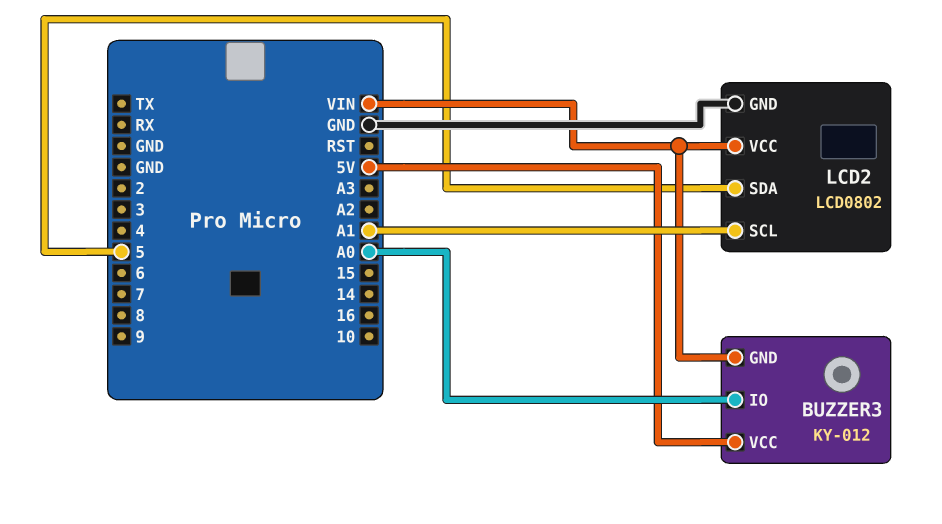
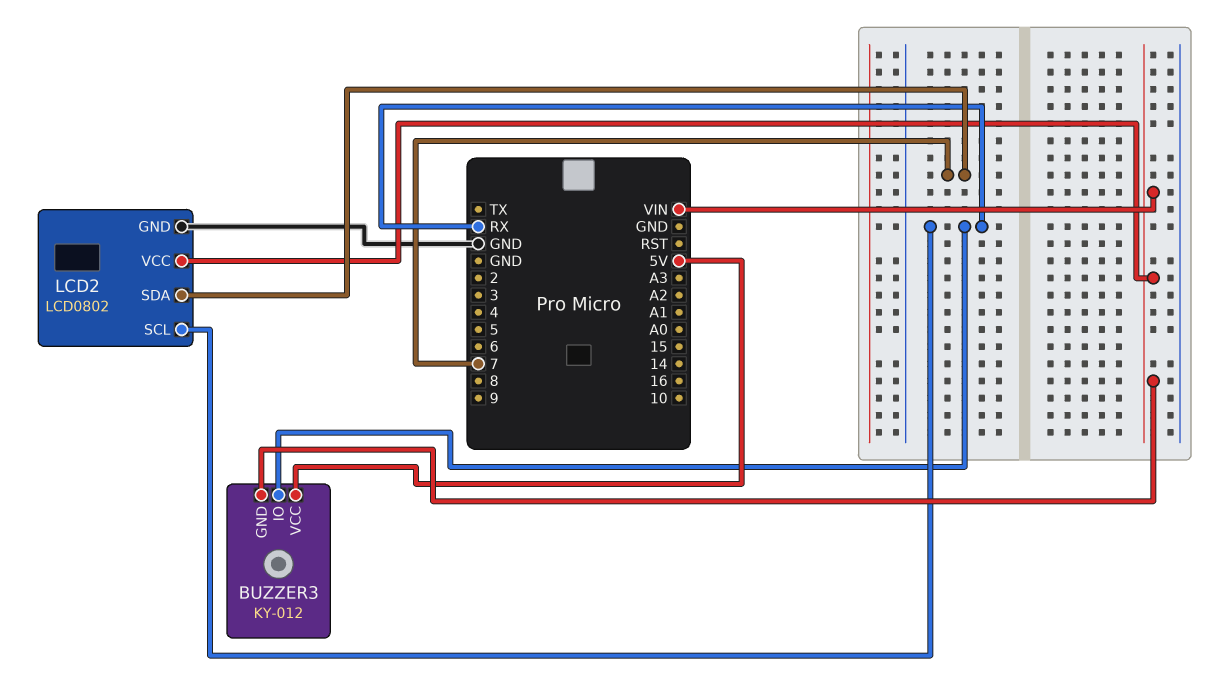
BUZZER3 pin IO: A0 -> RX
LCD2 pin SCL: A1 -> RX
LCD2 pin SDA: 5 -> 7

